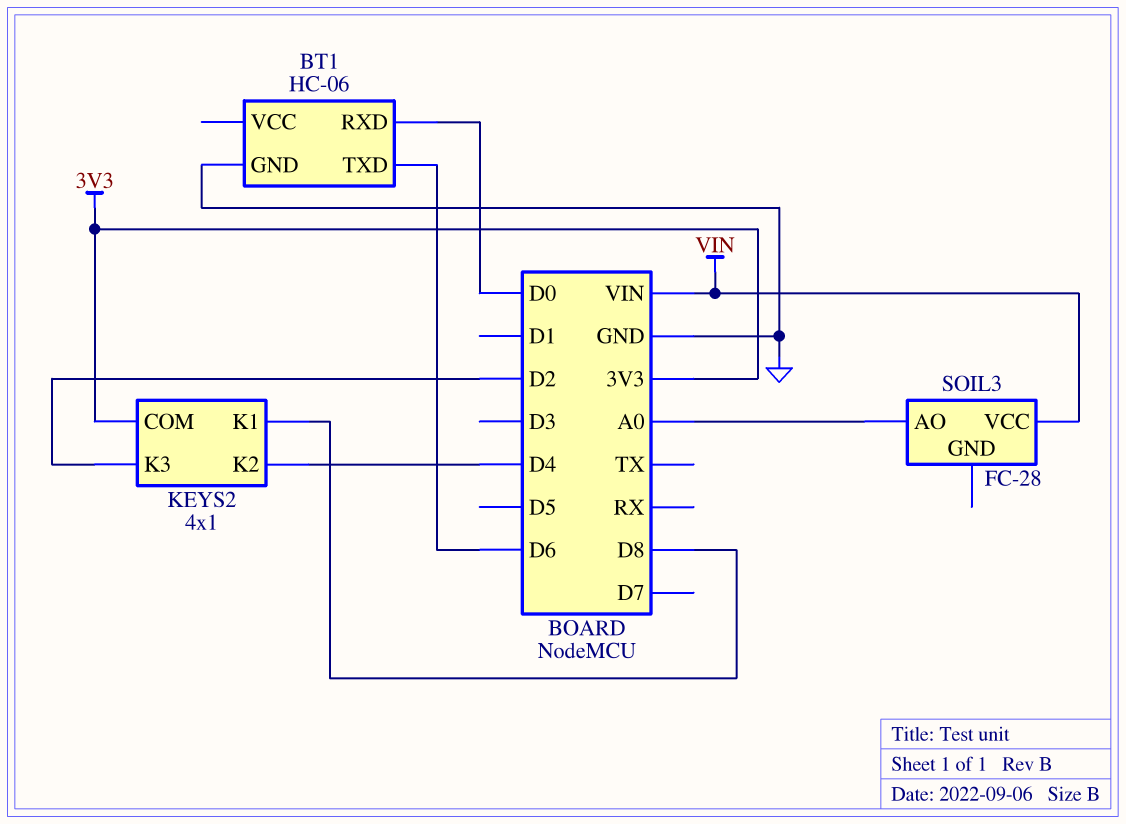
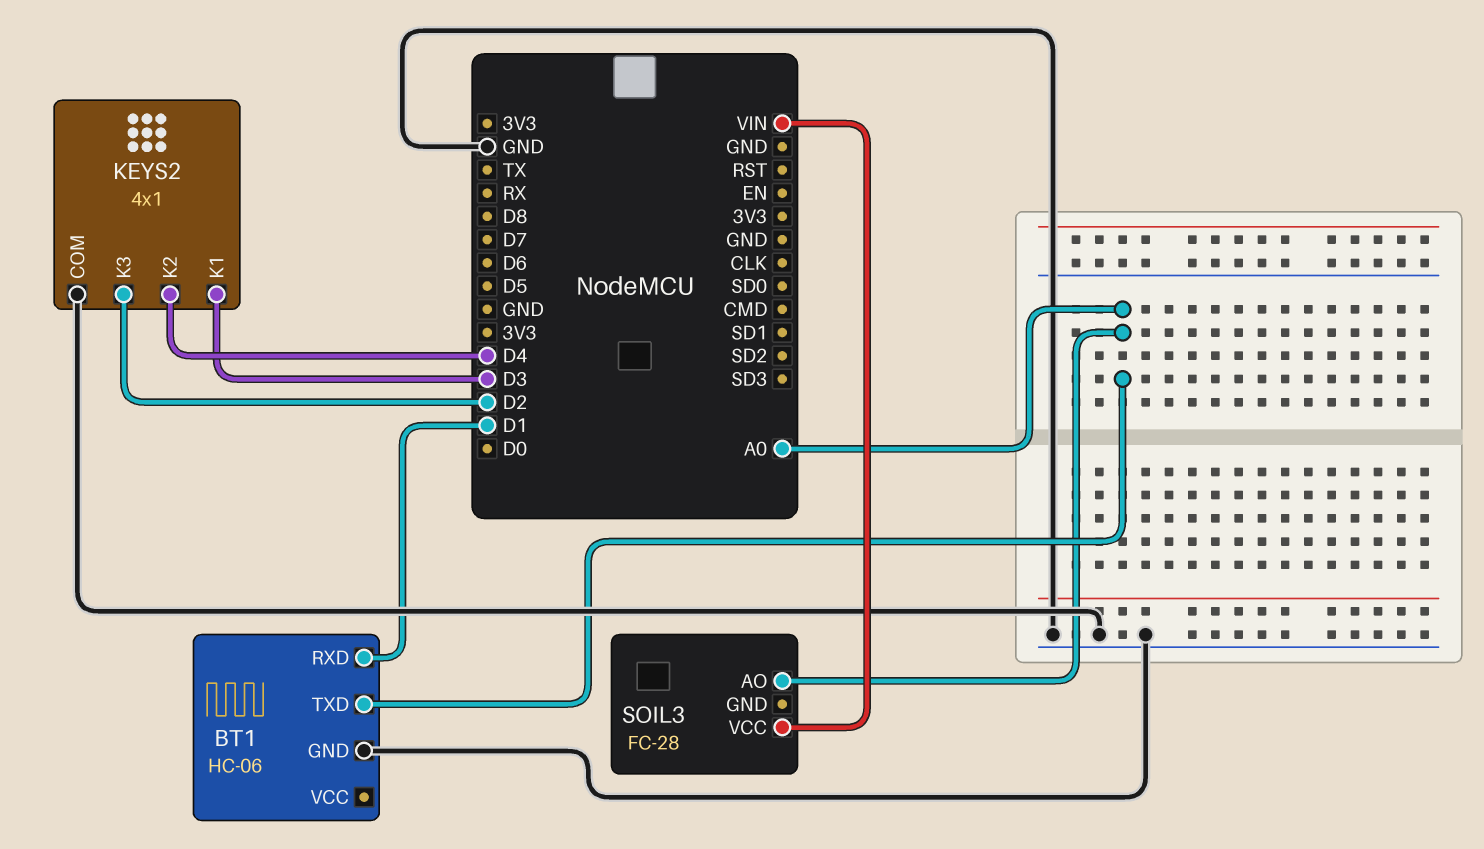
BT1 pin RXD: D0 -> D1
BT1 pin TXD: D6 -> A0
KEYS2 pin COM: 3V3 -> GND
KEYS2 pin K1: D8 -> D3

